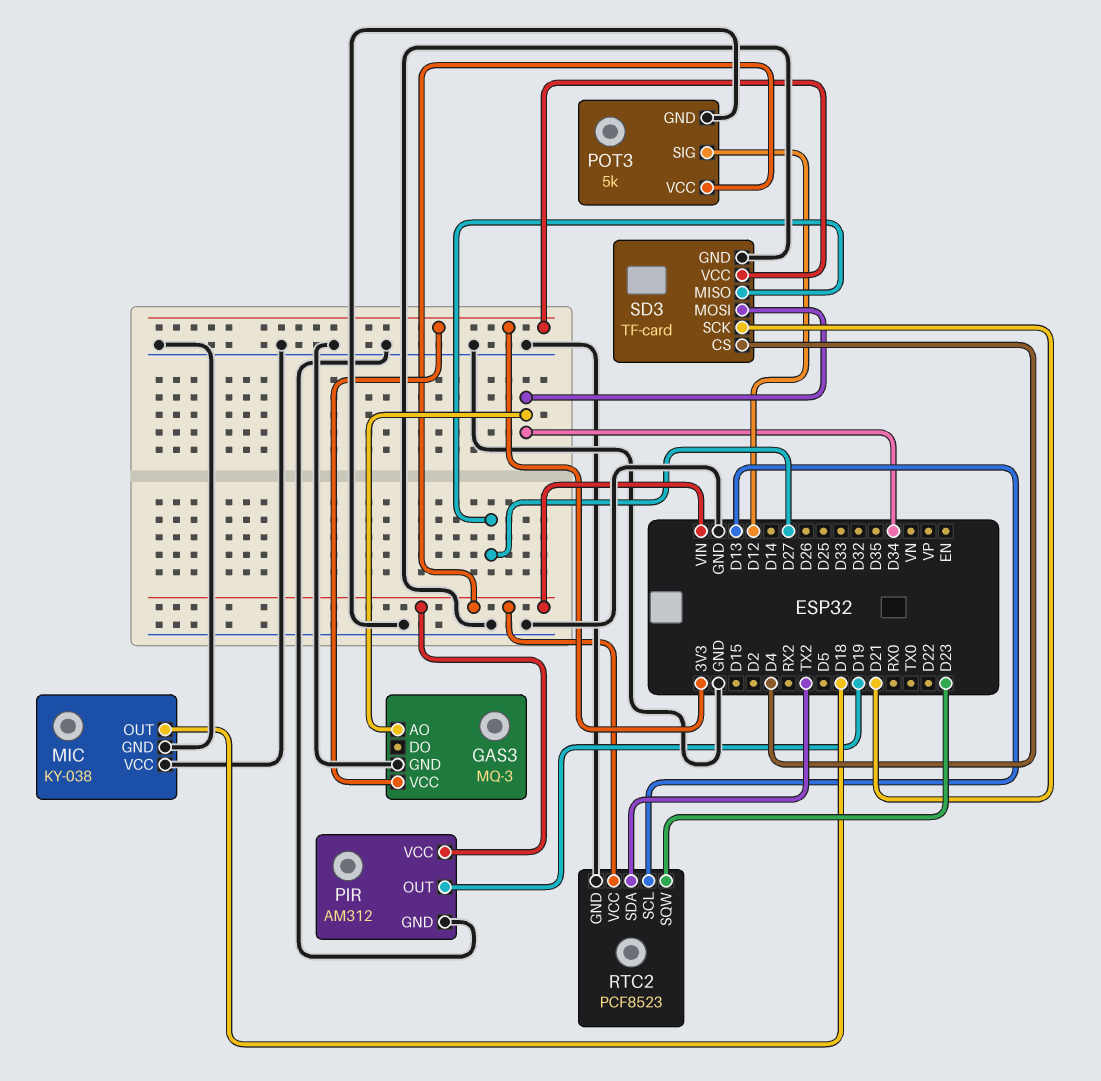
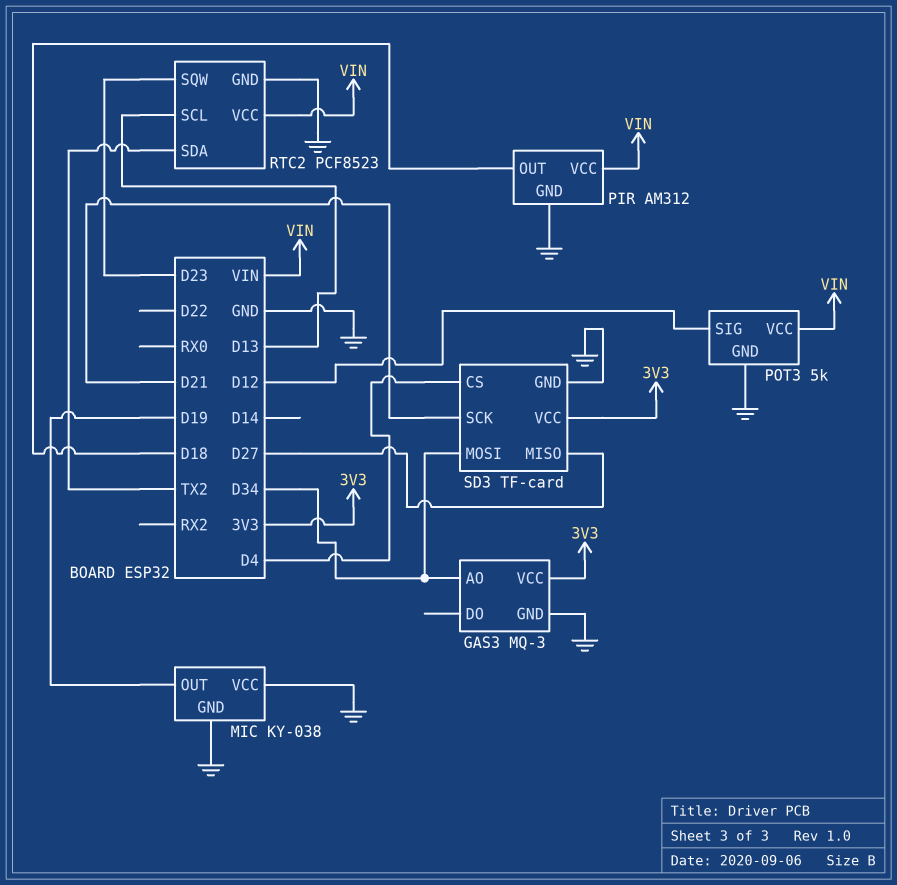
MIC pin OUT: D18 -> D19
PIR pin OUT: D19 -> D18

